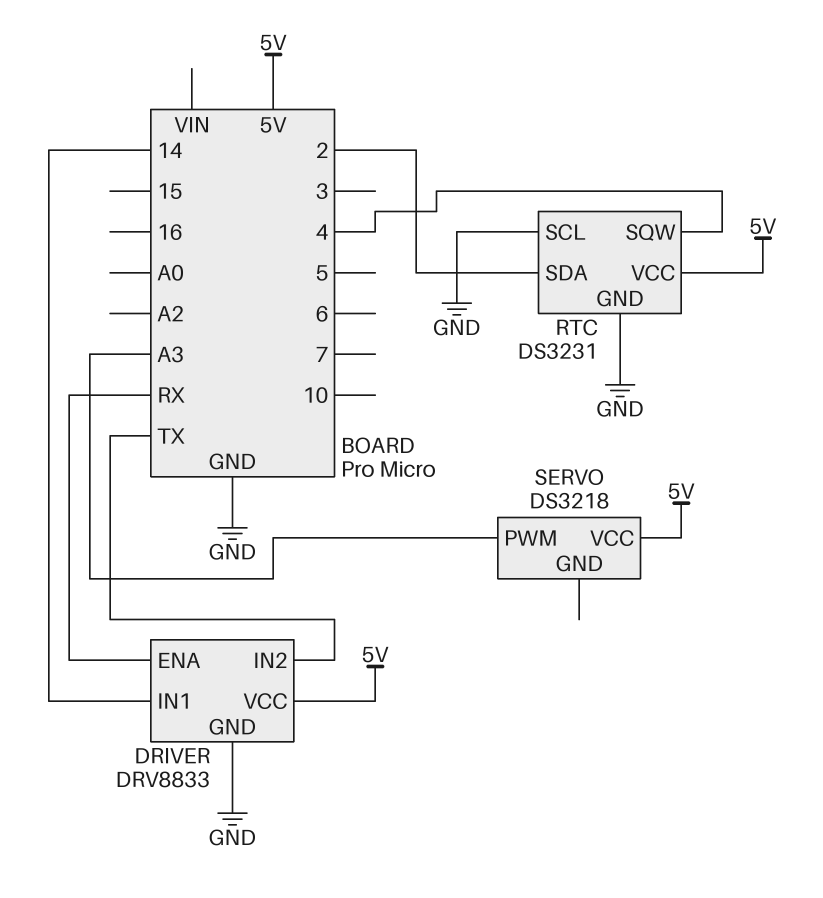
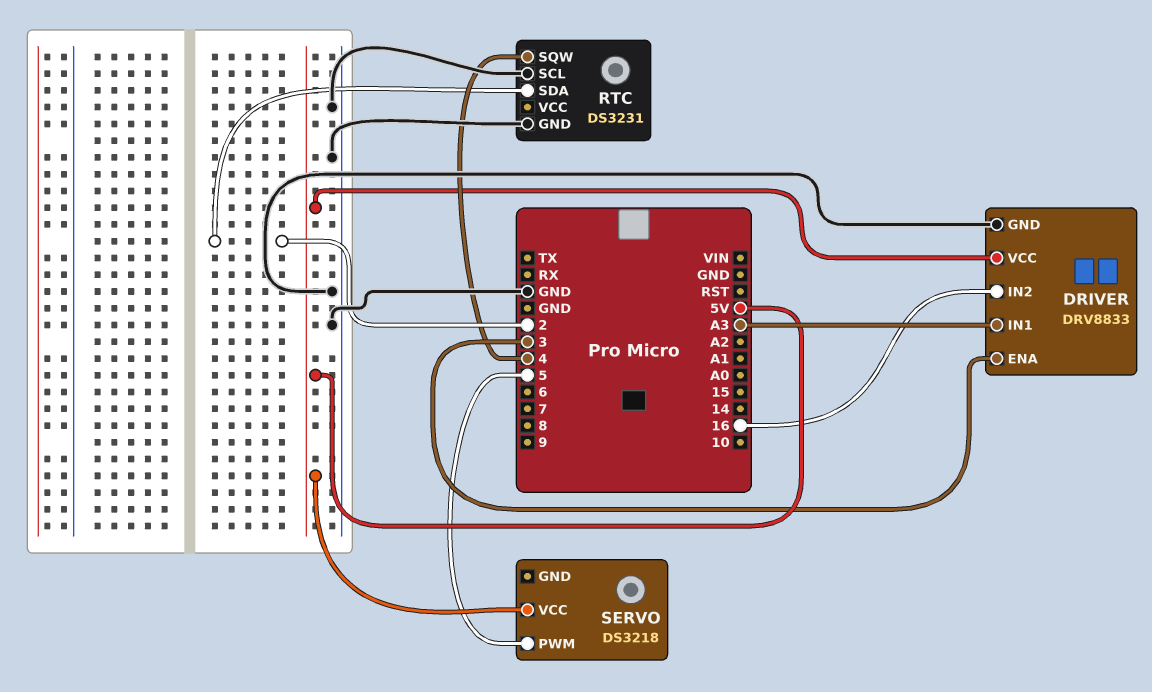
DRIVER pin ENA: RX -> 3
DRIVER pin IN1: 14 -> A3
DRIVER pin IN2: TX -> 16
RTC pin VCC: 5V -> none
SERVO pin PWM: A3 -> 5

